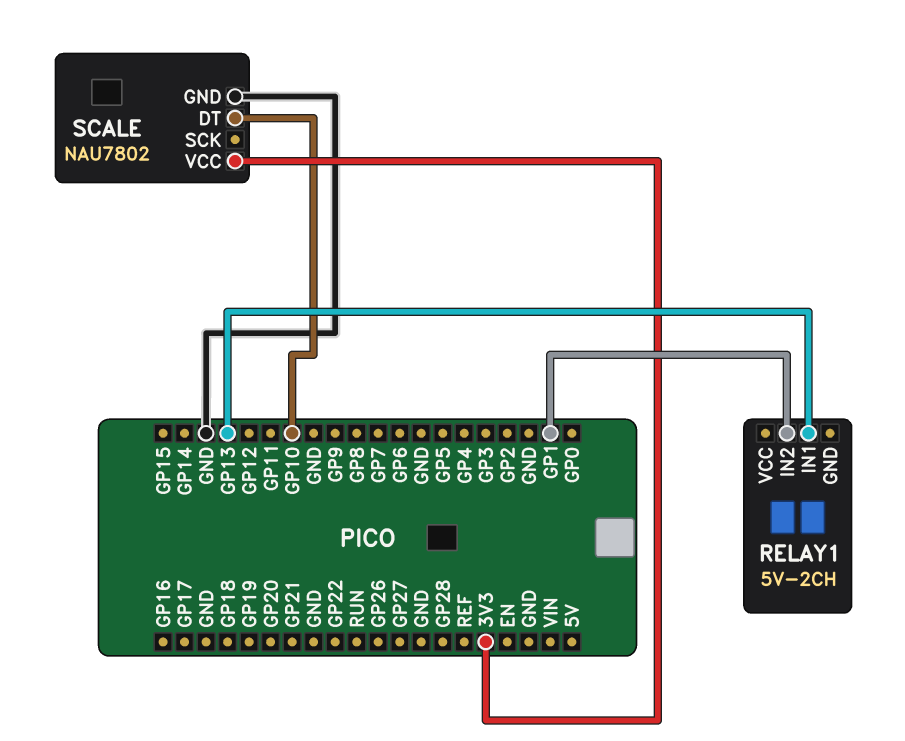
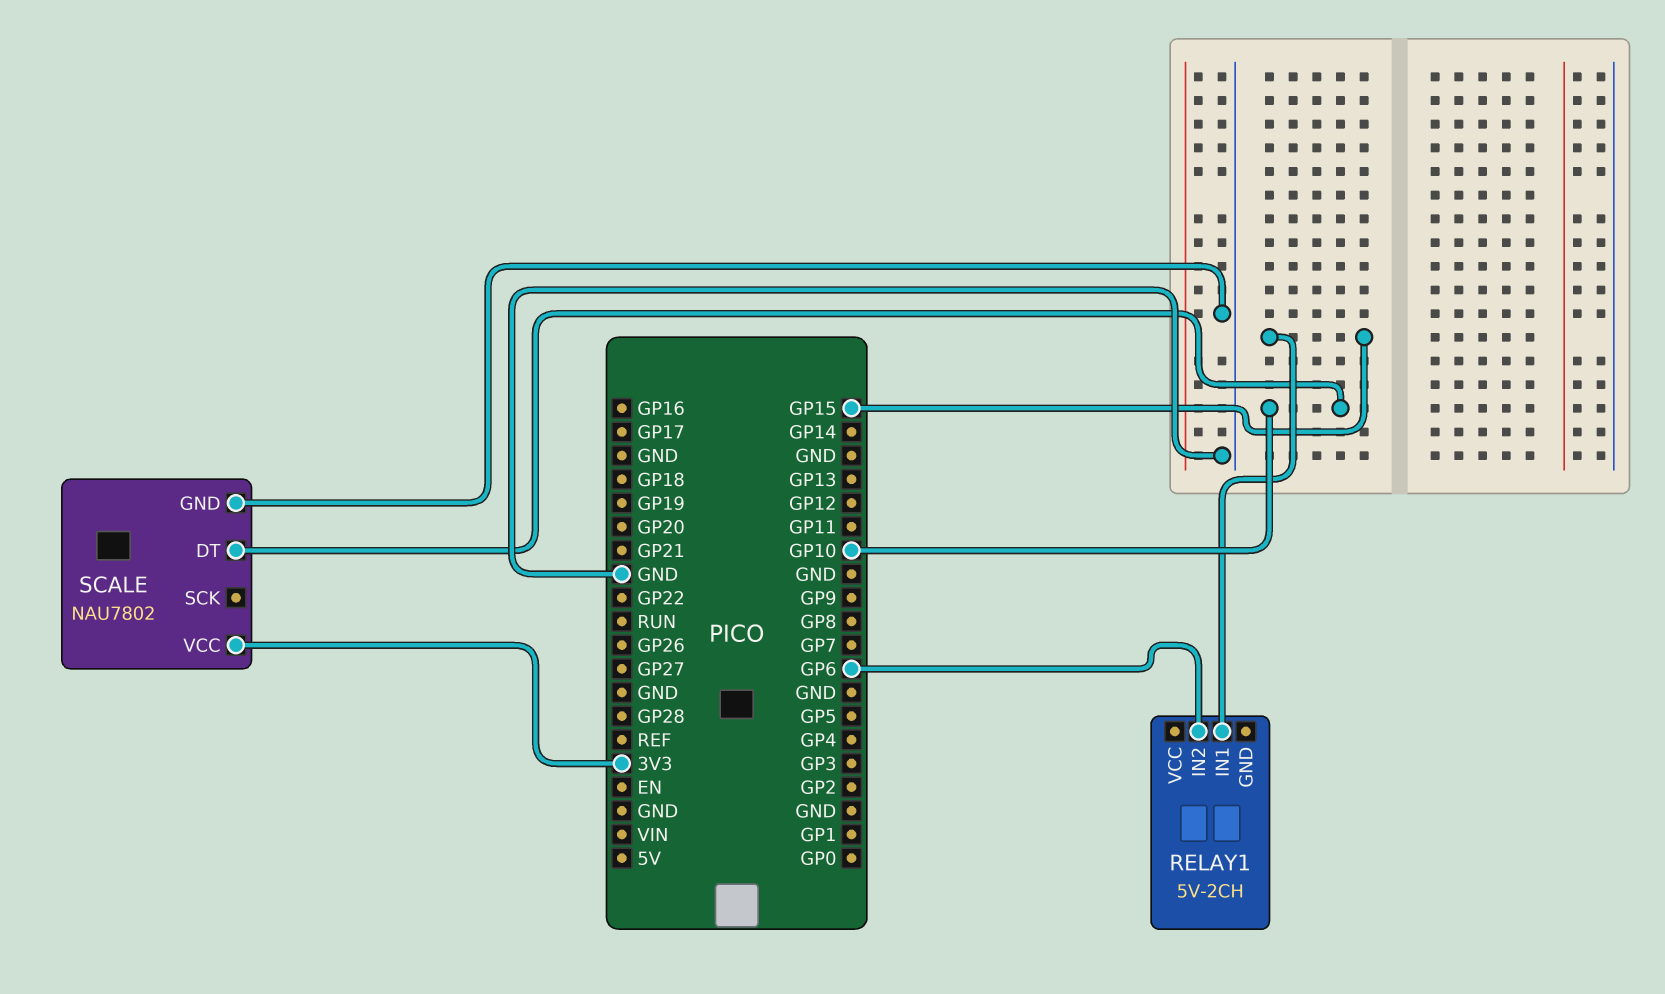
RELAY1 pin IN1: GP13 -> GP15
RELAY1 pin IN2: GP1 -> GP6

